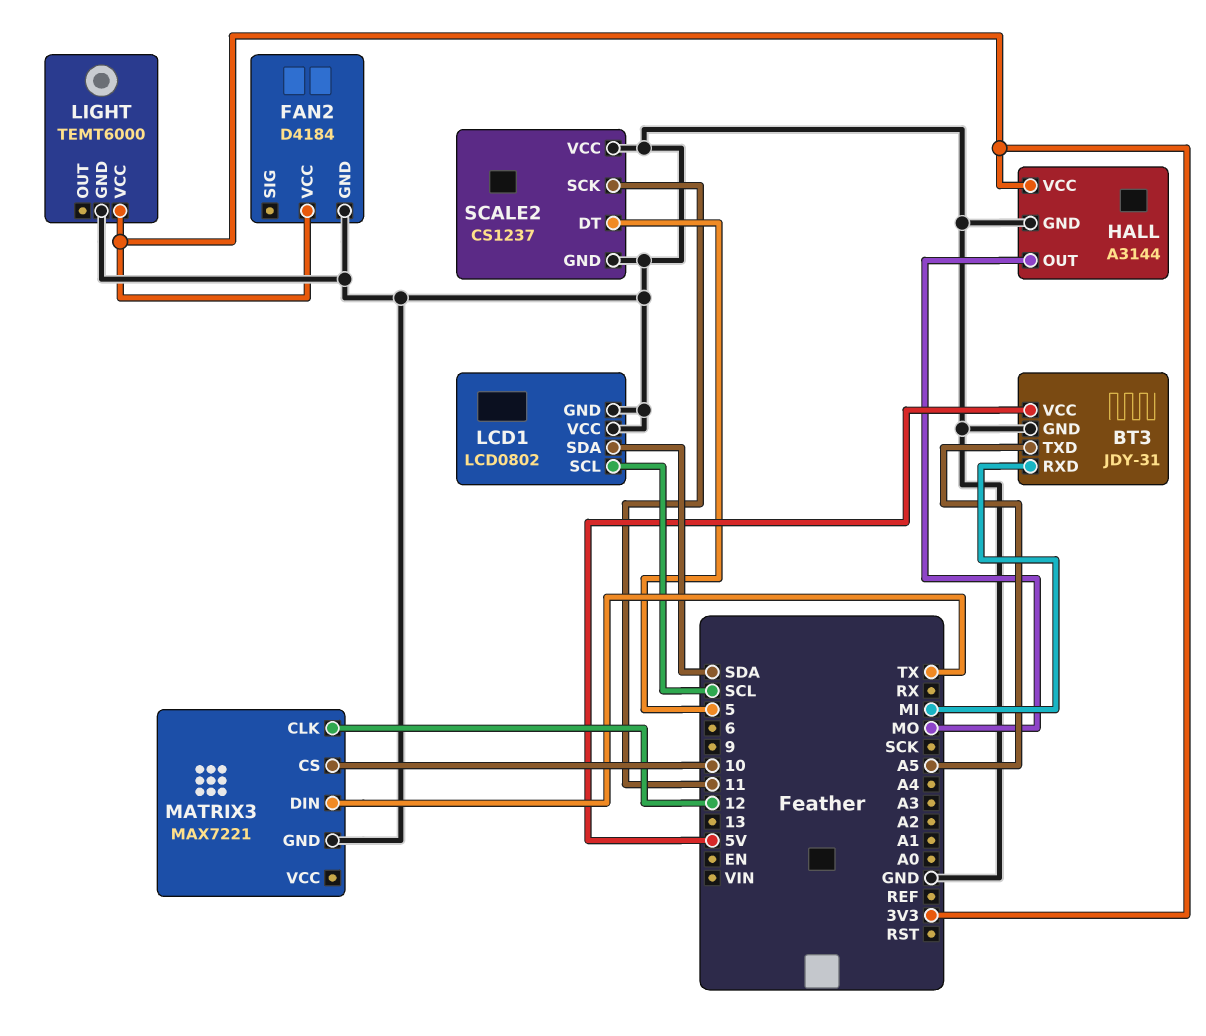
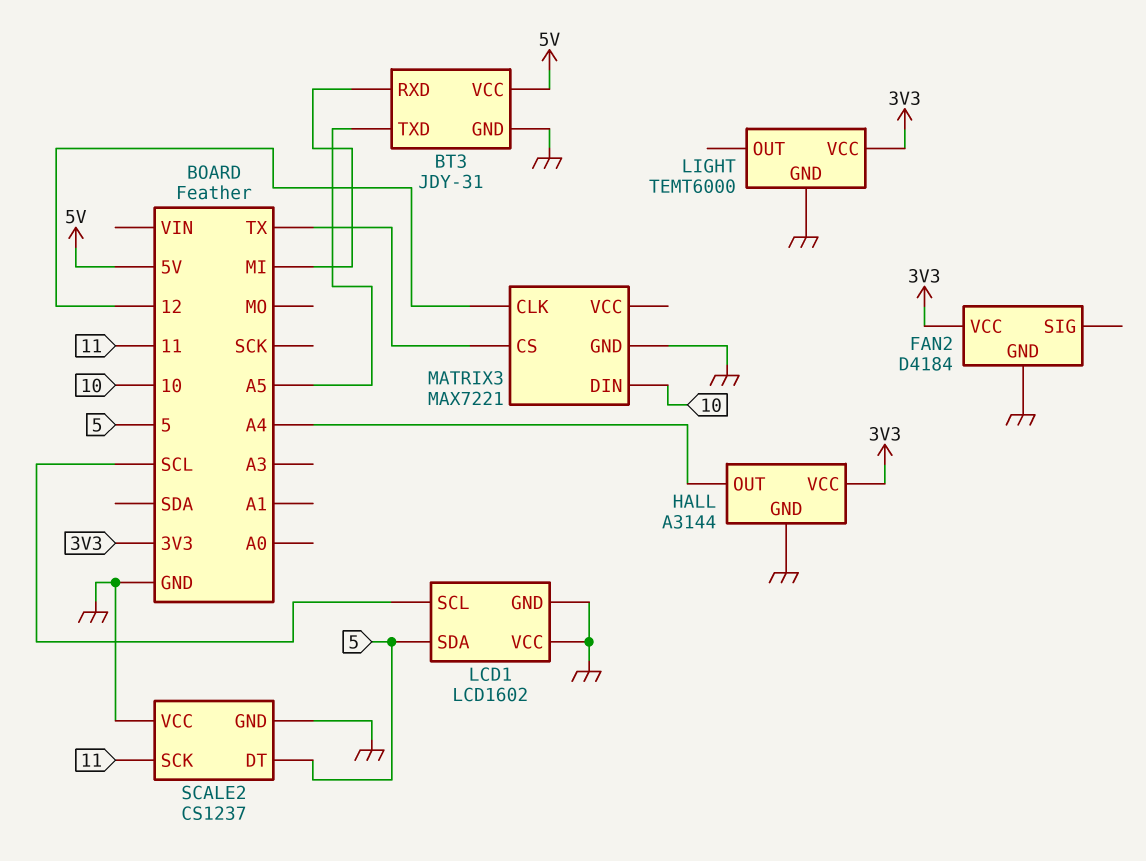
HALL pin OUT: MO -> A4
LCD1: LCD0802 -> LCD1602
LCD1 pin SDA: SDA -> 5
MATRIX3 pin CS: 10 -> TX
MATRIX3 pin DIN: TX -> 10

